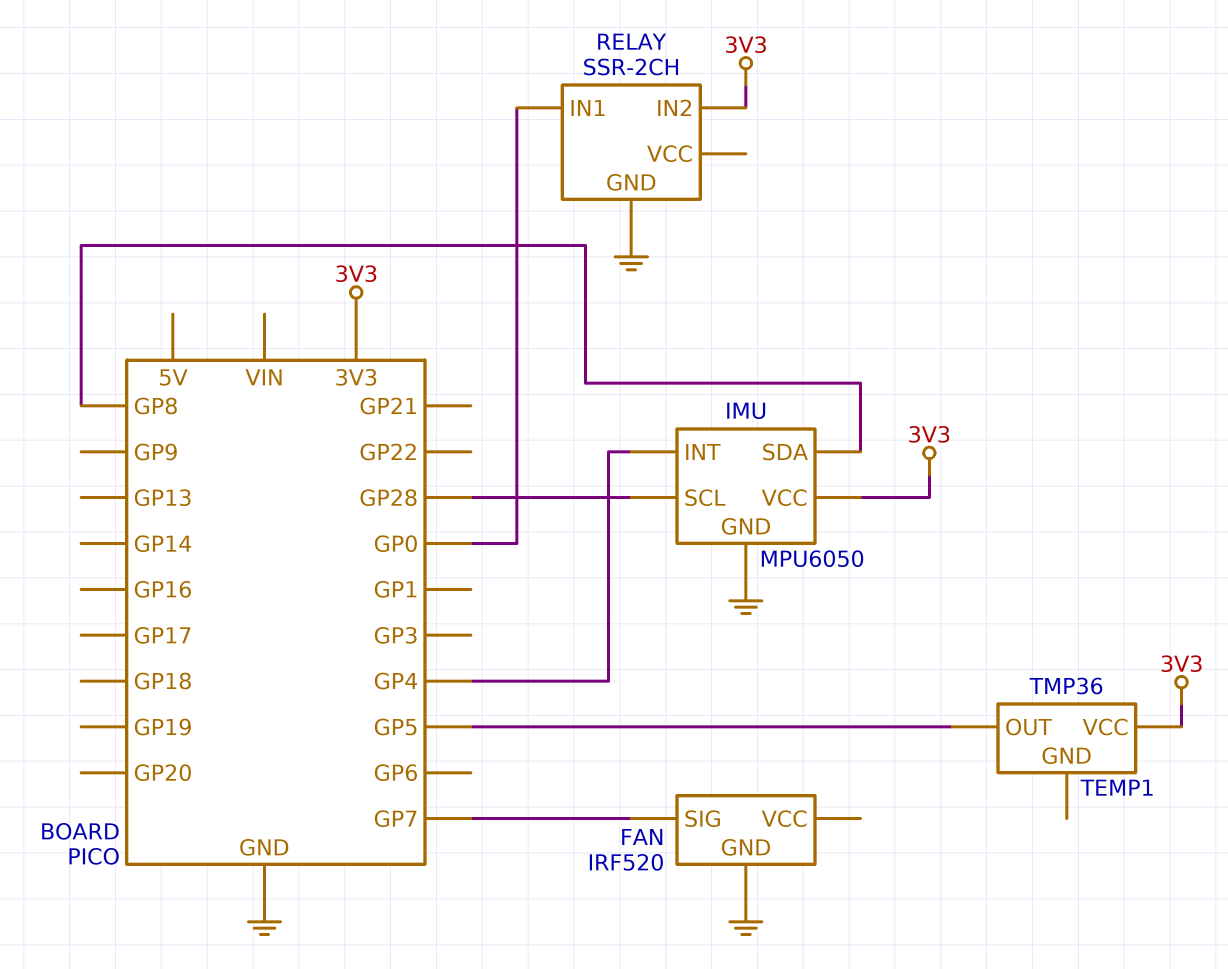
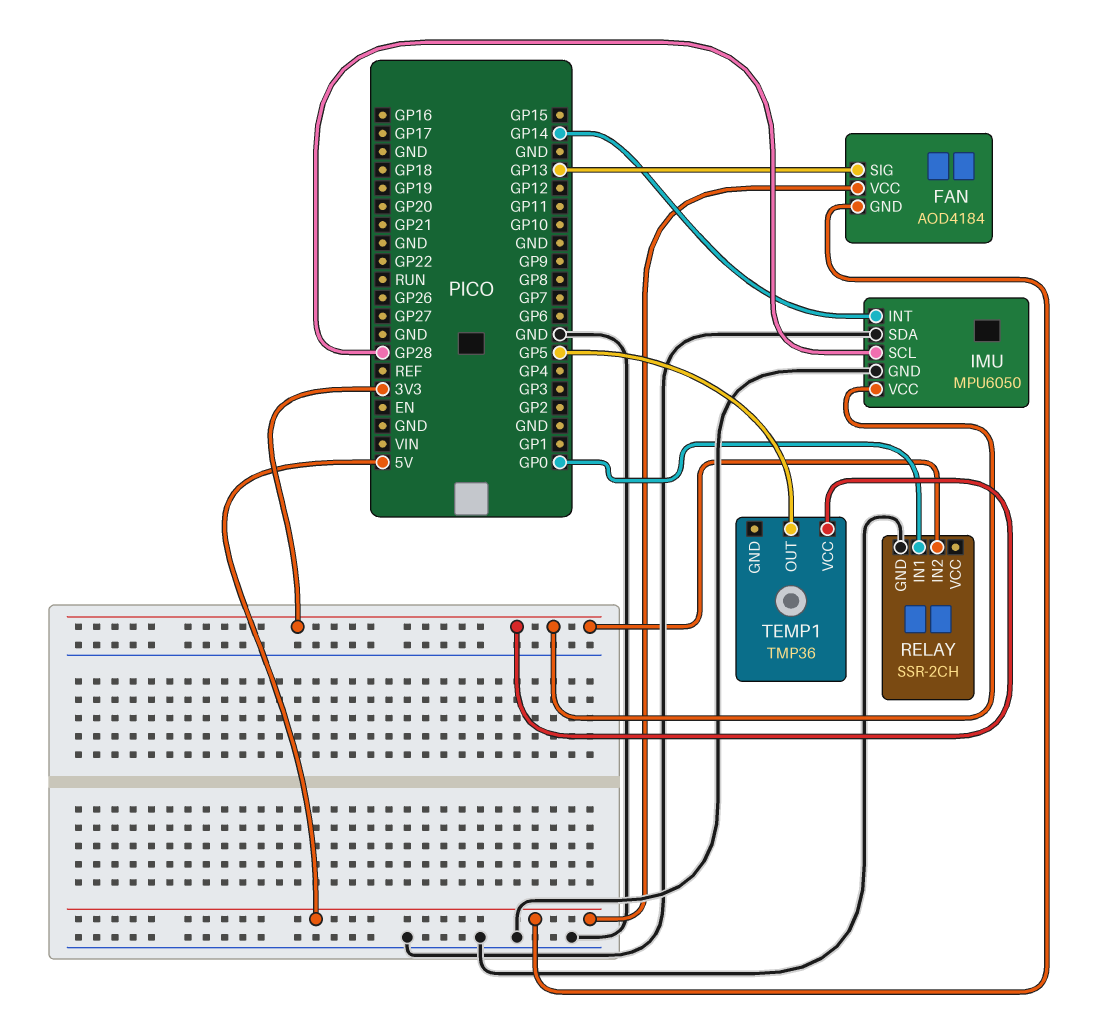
FAN: IRF520 -> AOD4184
FAN pin GND: GND -> 5V
FAN pin SIG: GP7 -> GP13
FAN pin VCC: none -> 5V
IMU pin INT: GP4 -> GP14
IMU pin SDA: GP8 -> GND

